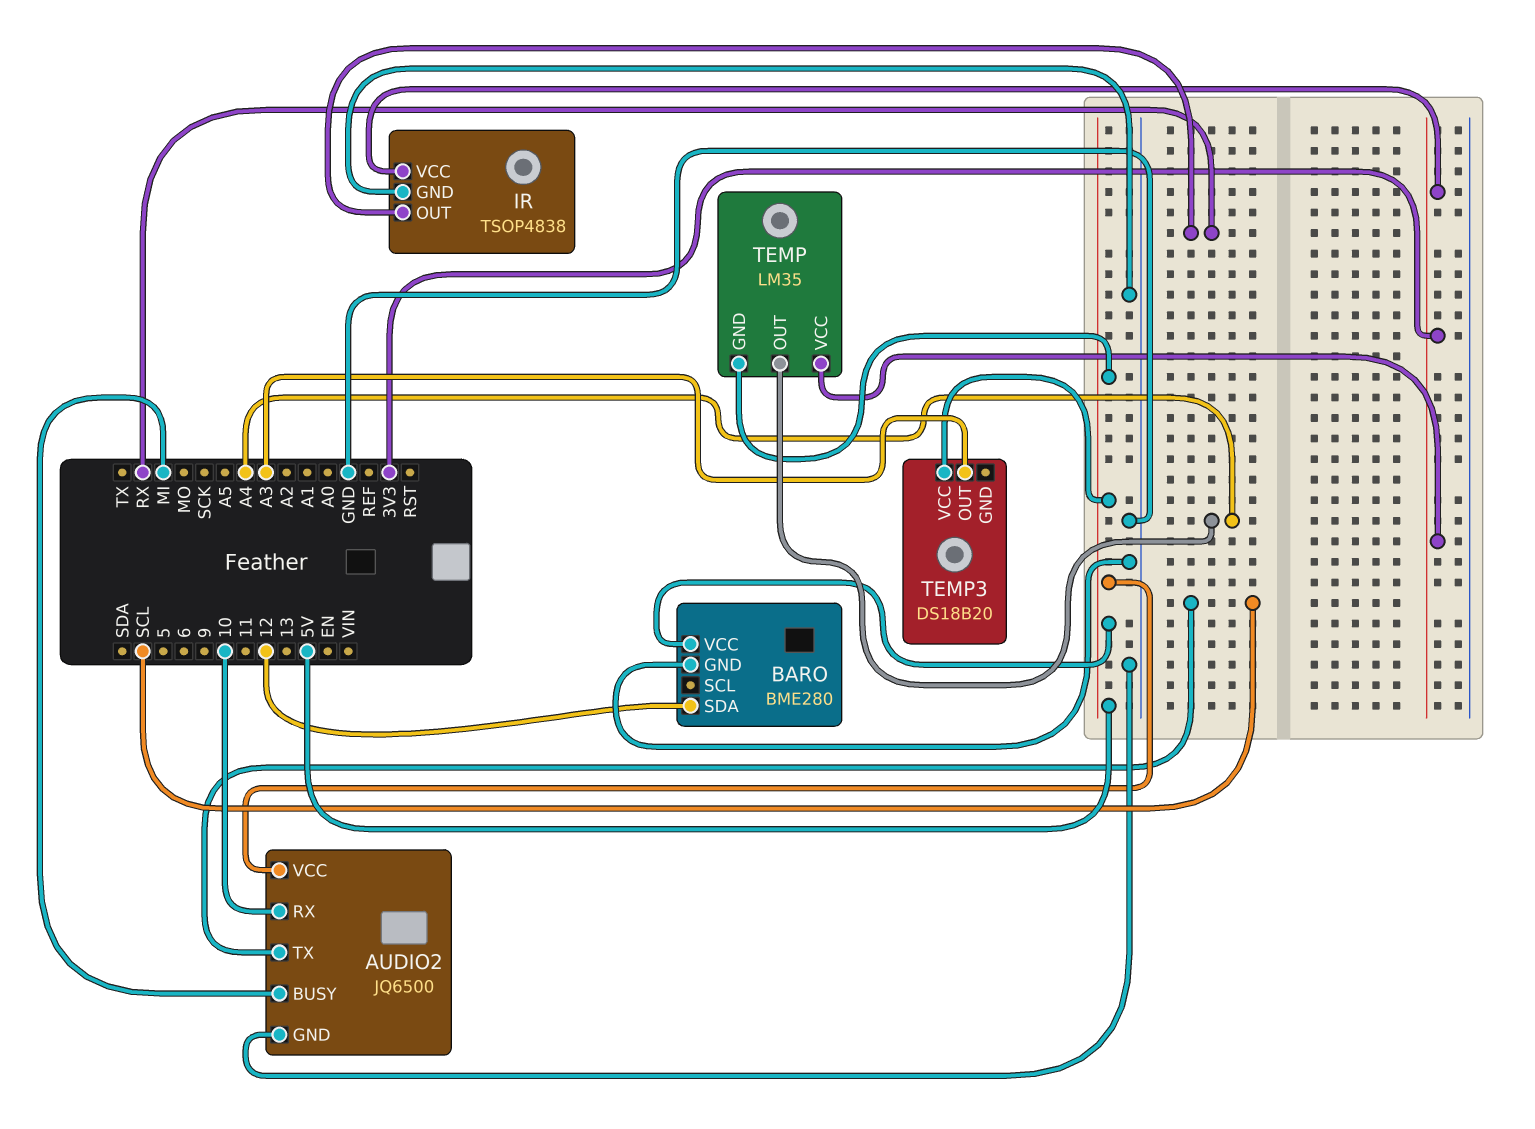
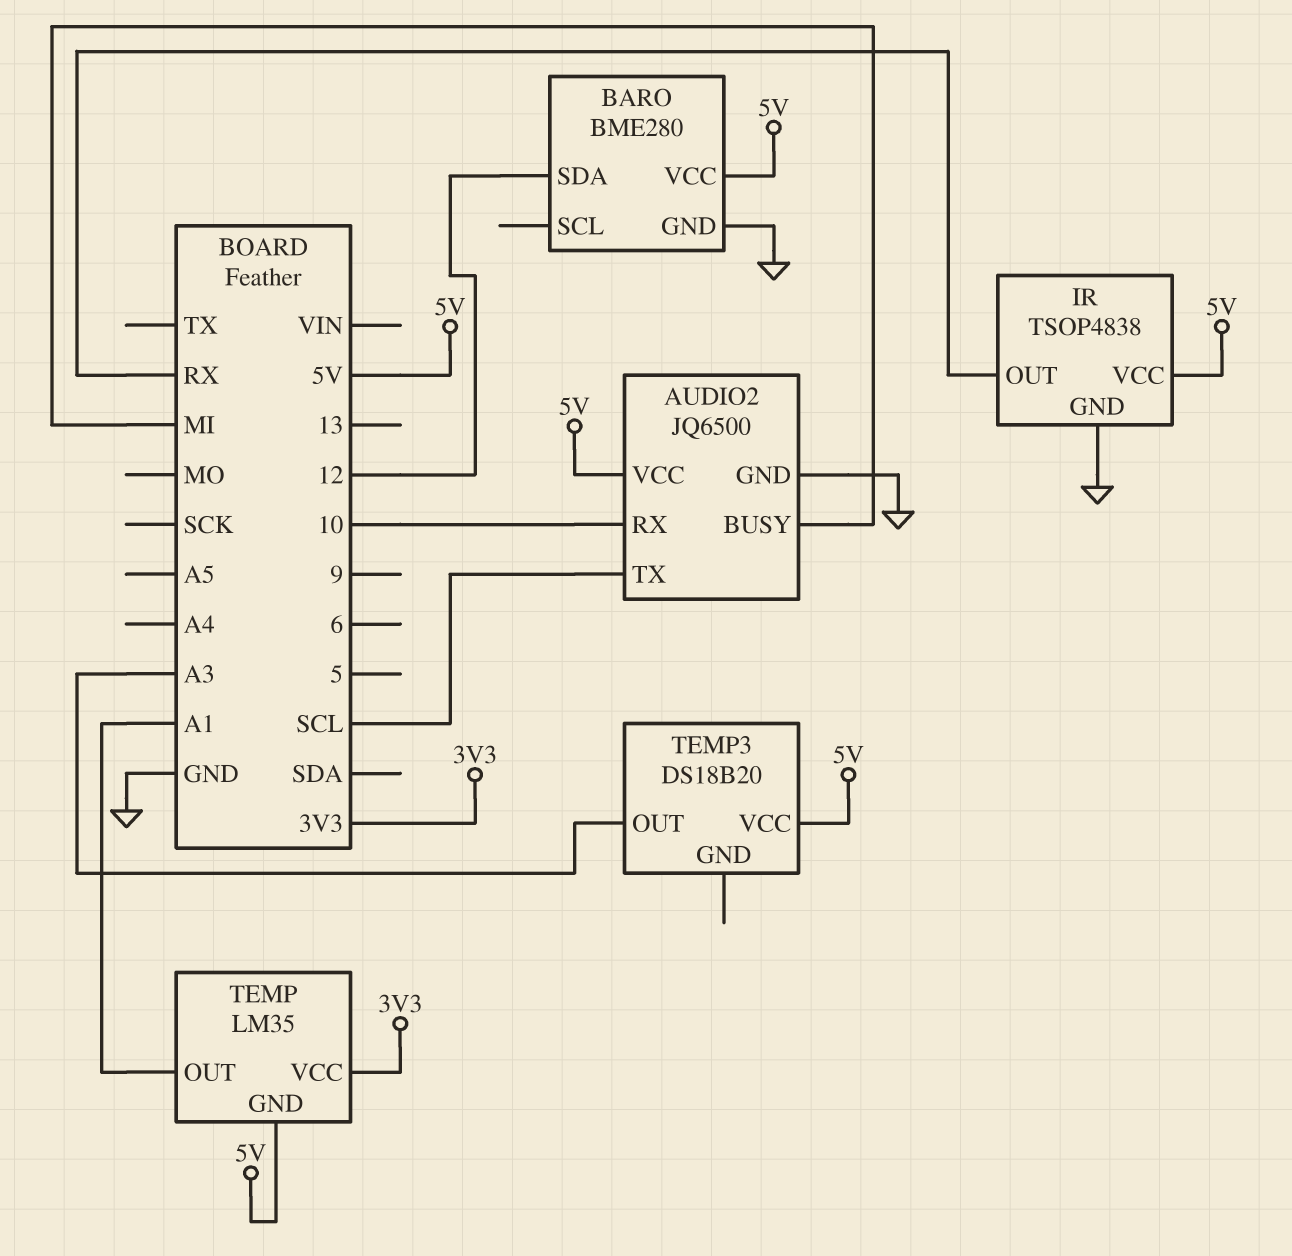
IR pin VCC: 3V3 -> 5V
TEMP pin OUT: A4 -> A1

